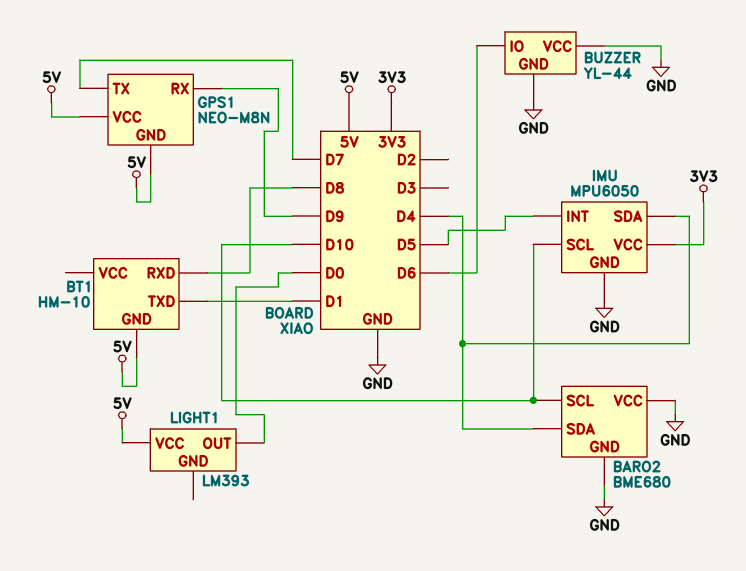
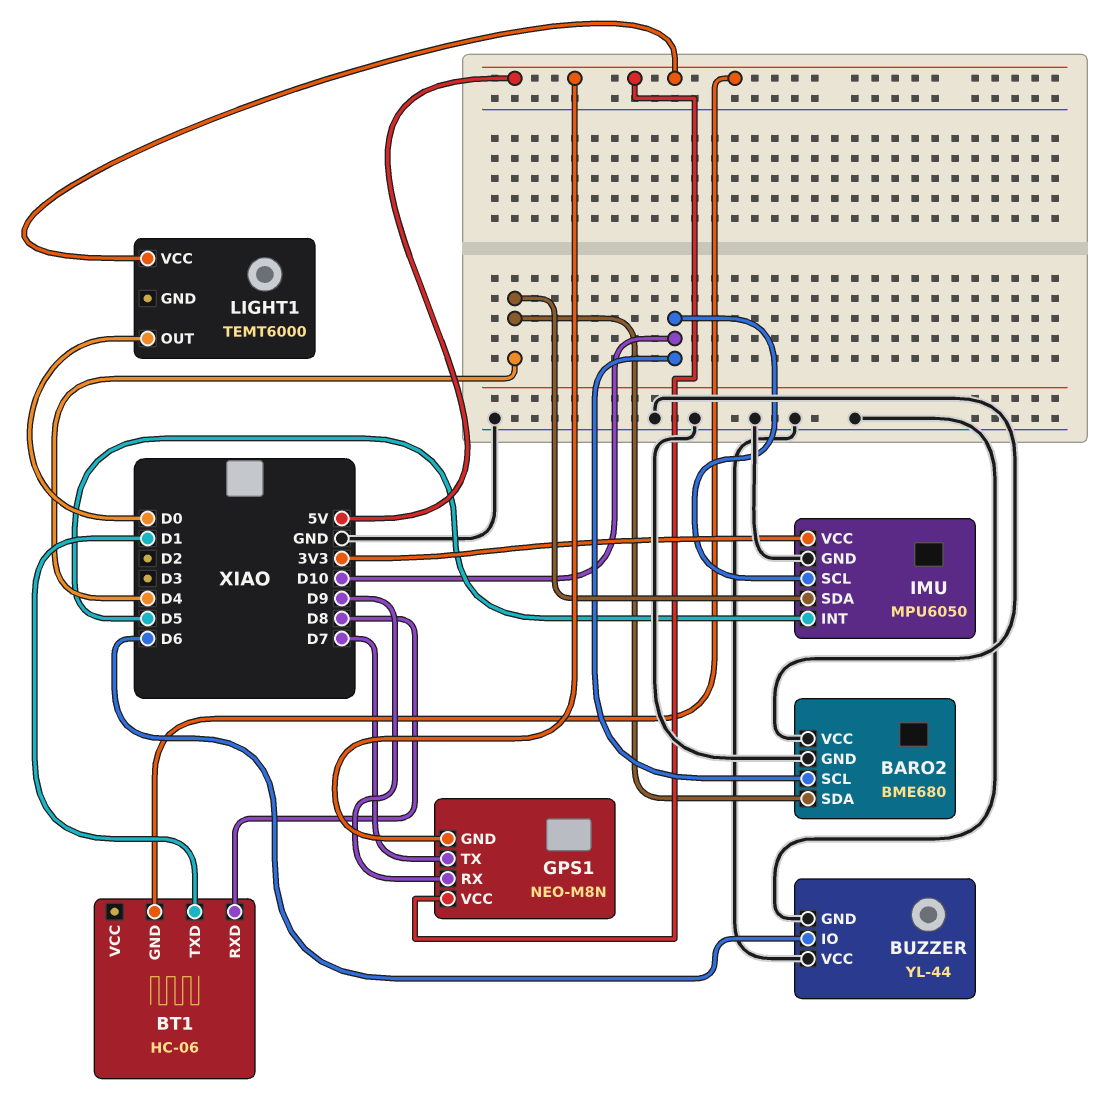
BT1: HM-10 -> HC-06
LIGHT1: LM393 -> TEMT6000

